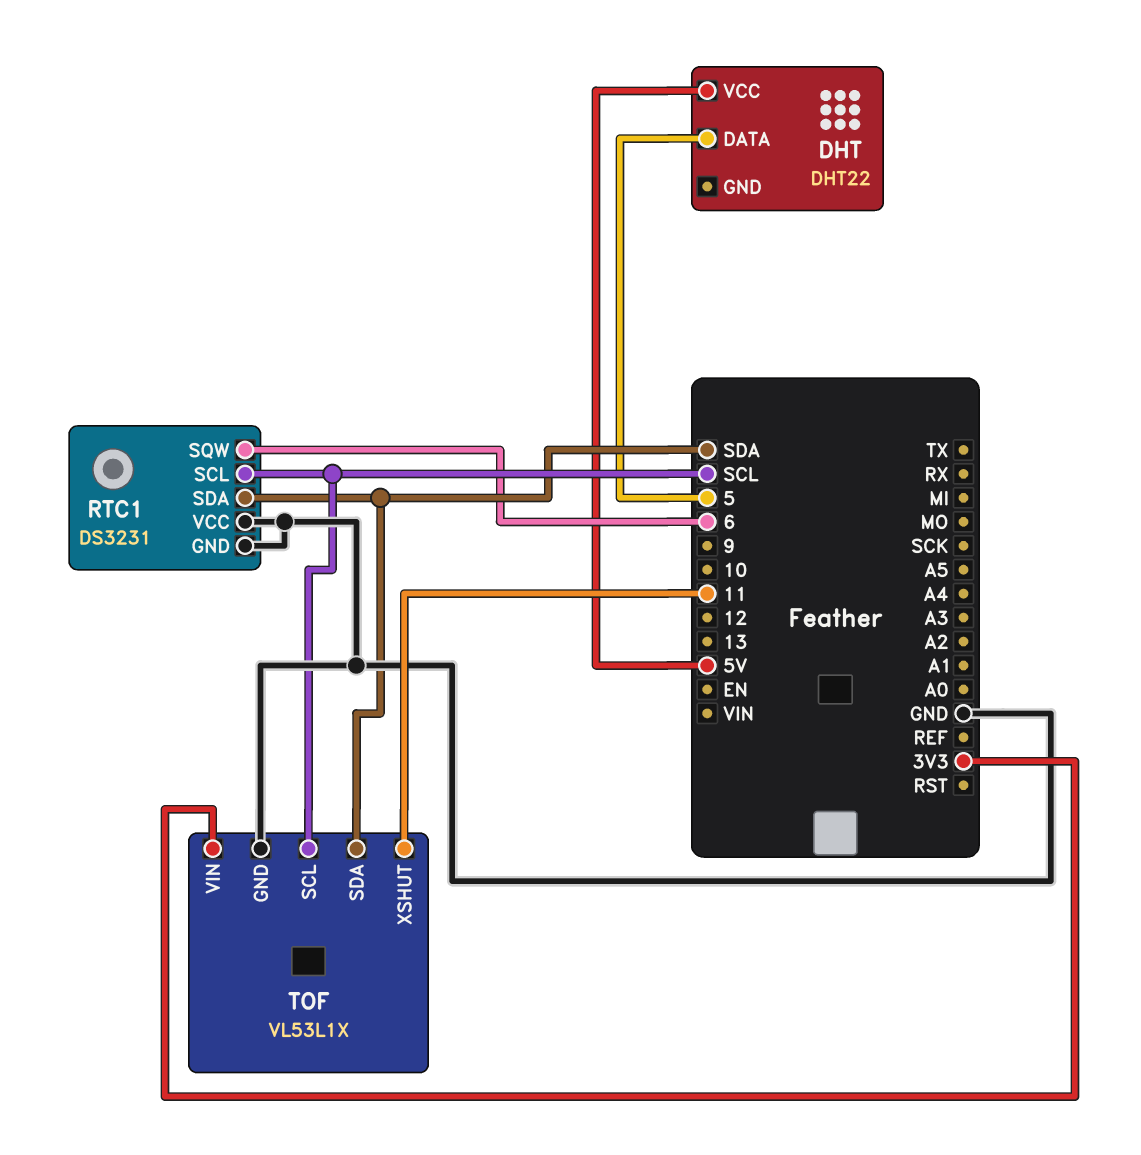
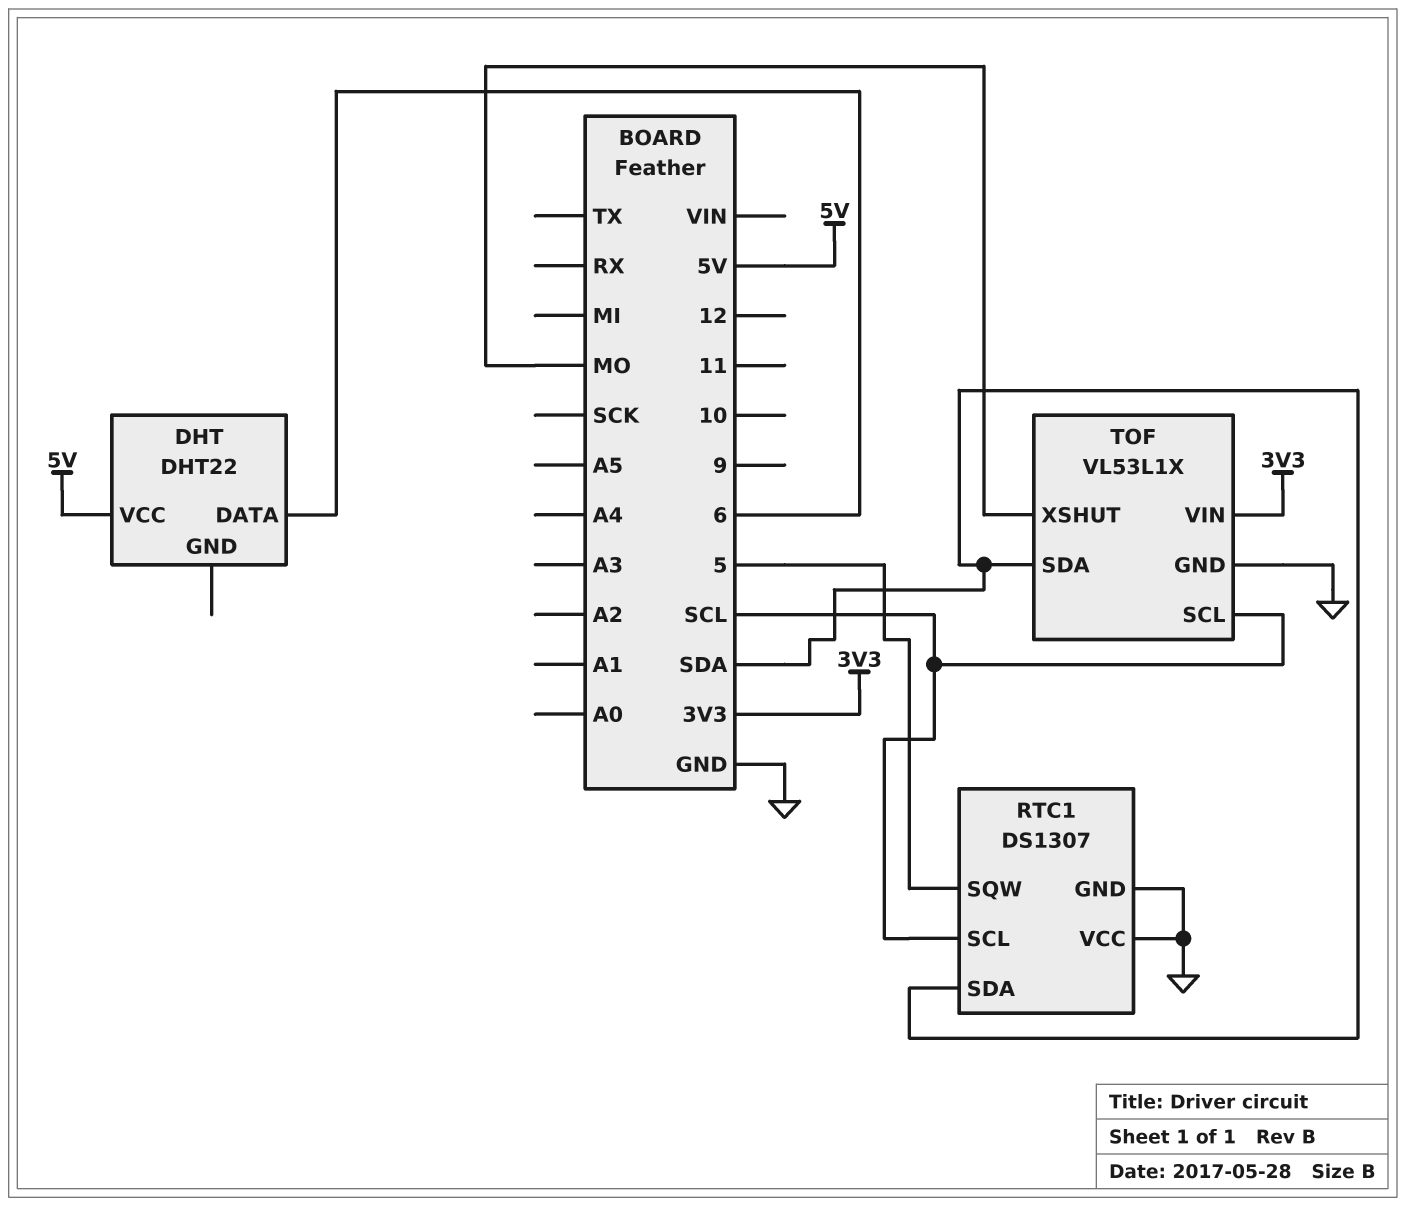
DHT pin DATA: 5 -> 6
RTC1: DS3231 -> DS1307
RTC1 pin SQW: 6 -> 5
TOF pin XSHUT: 11 -> MO

